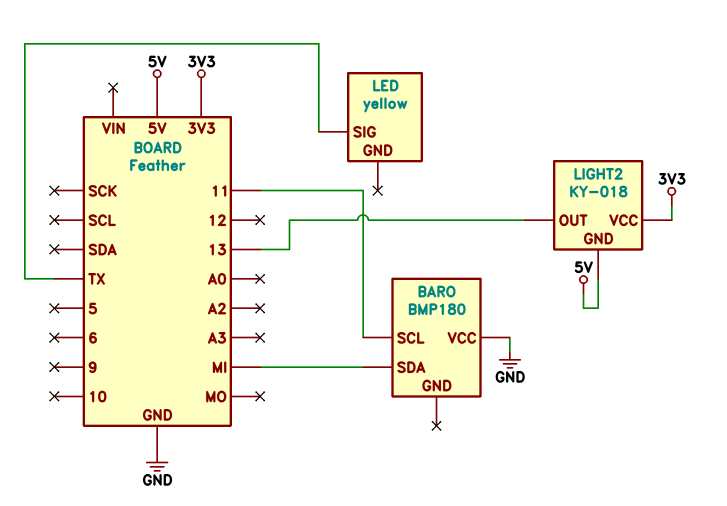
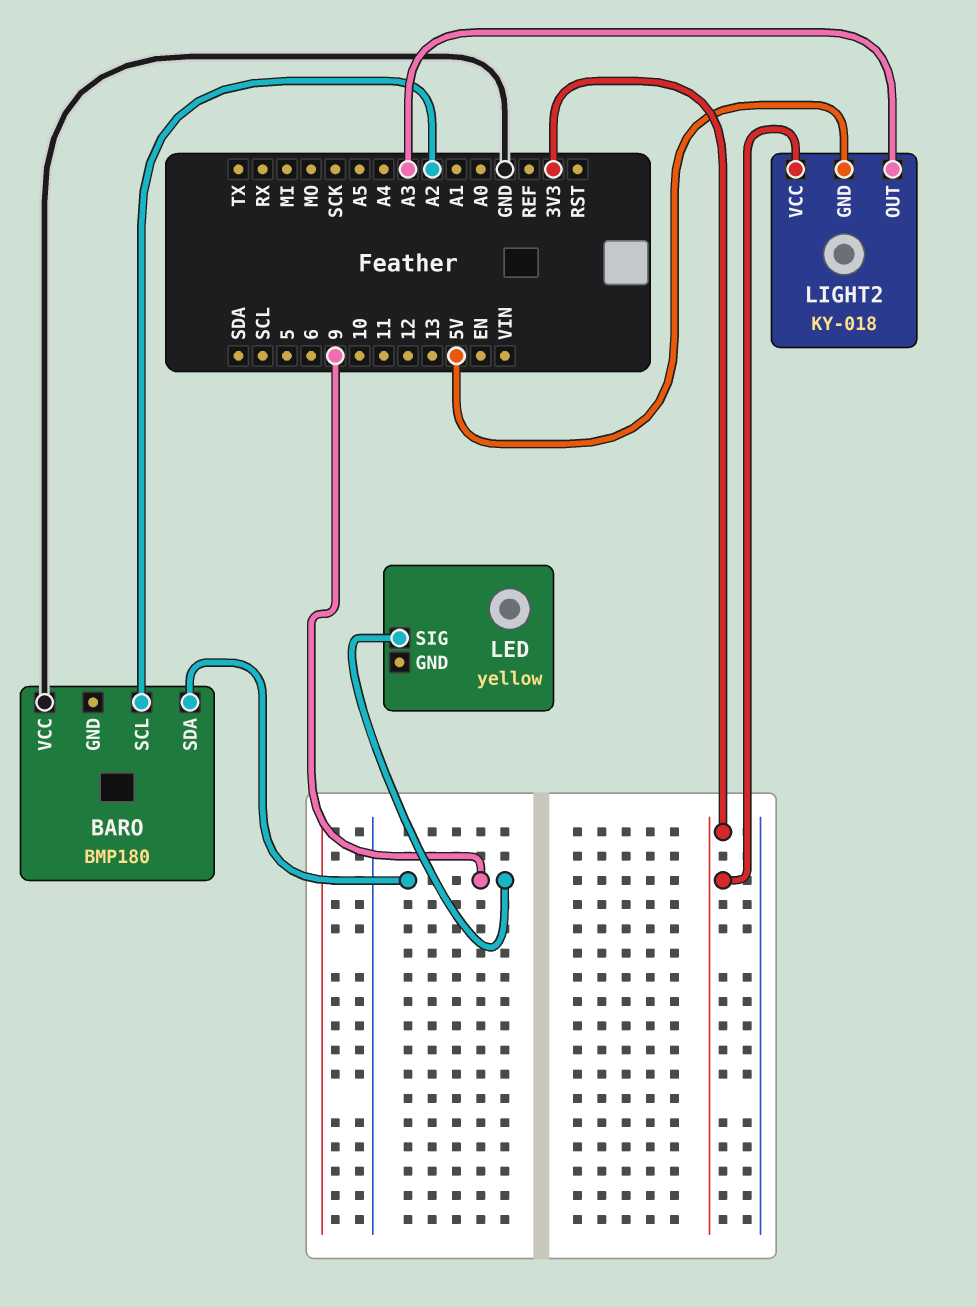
BARO pin SCL: 11 -> A2
BARO pin SDA: MI -> 9
LED pin SIG: TX -> 9
LIGHT2 pin OUT: 13 -> A3

